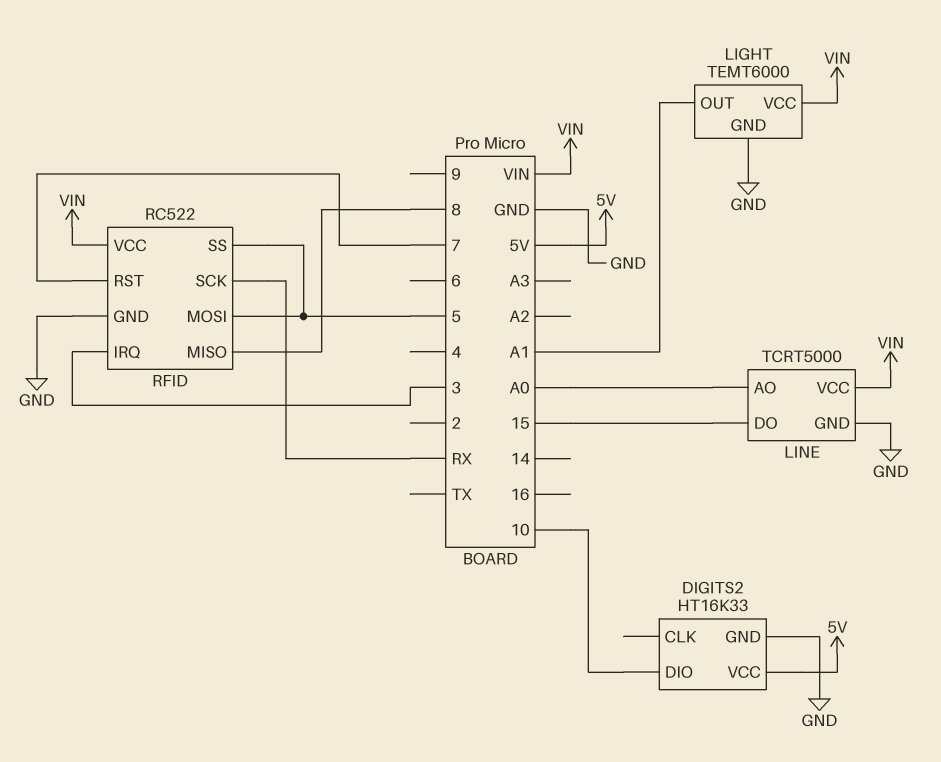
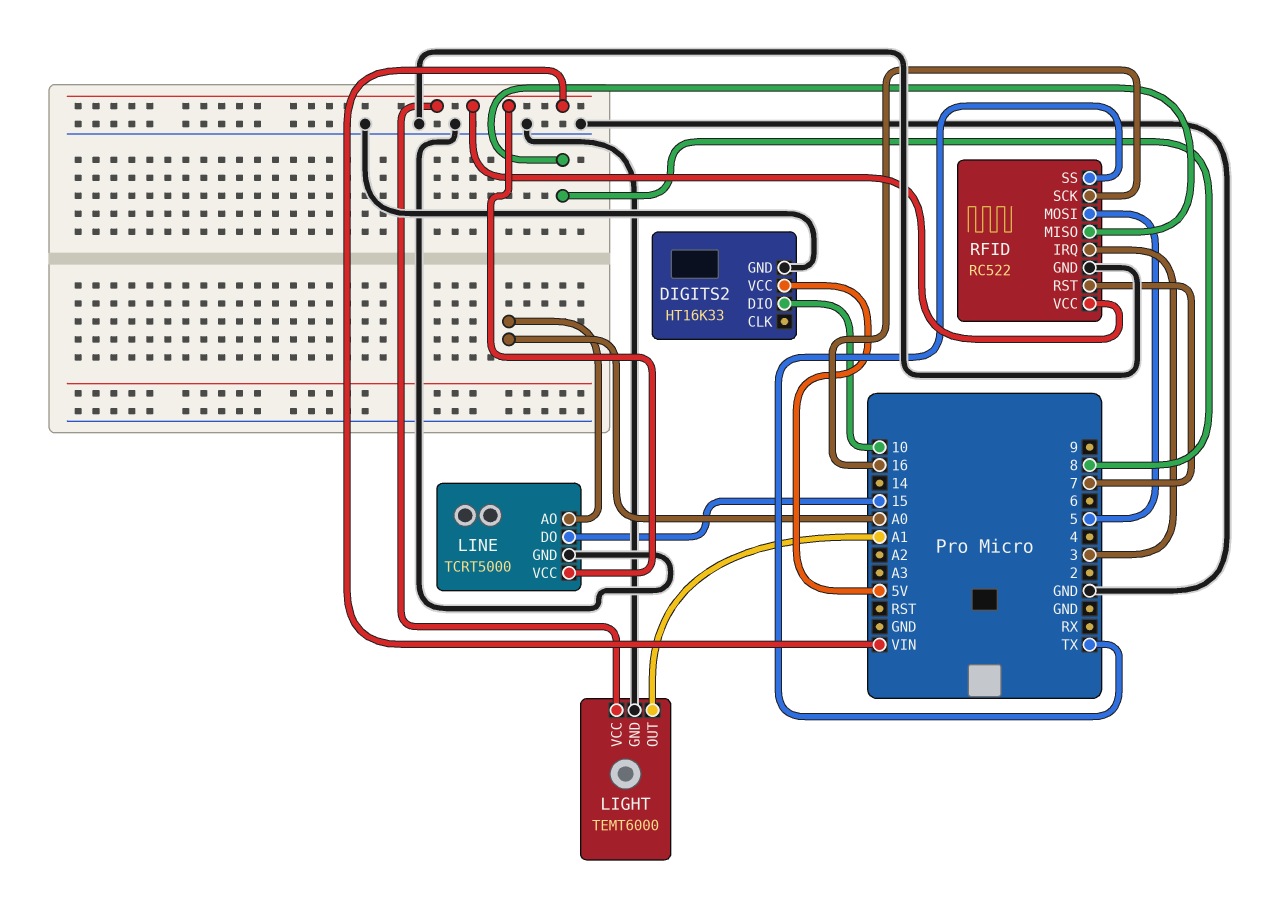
RFID pin SCK: RX -> 16
RFID pin SS: 5 -> TX

